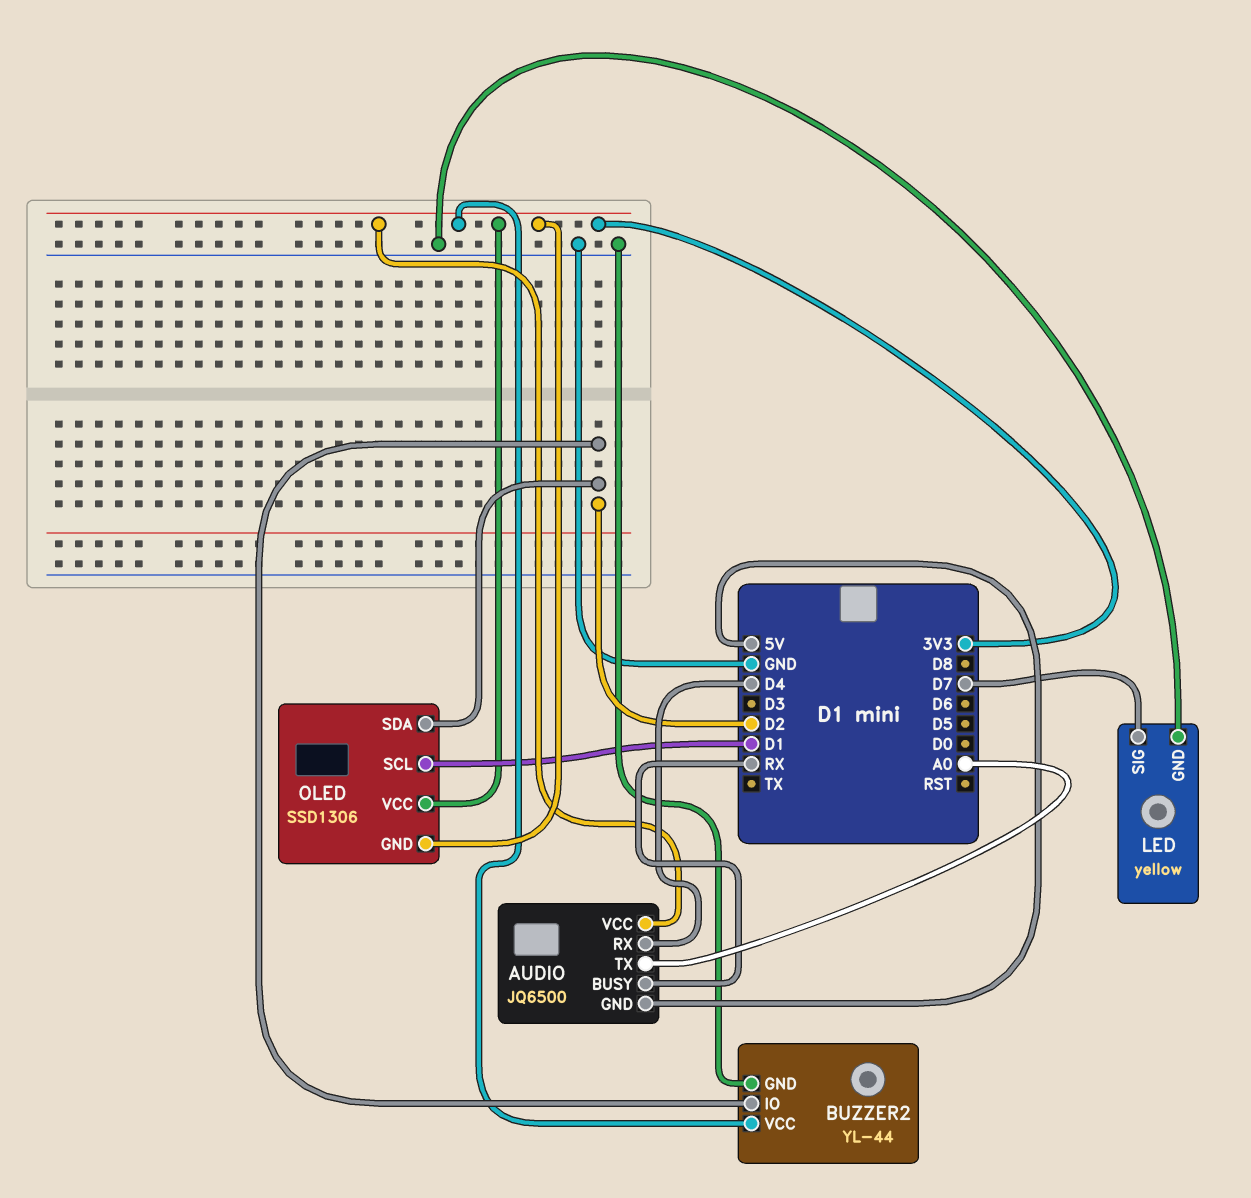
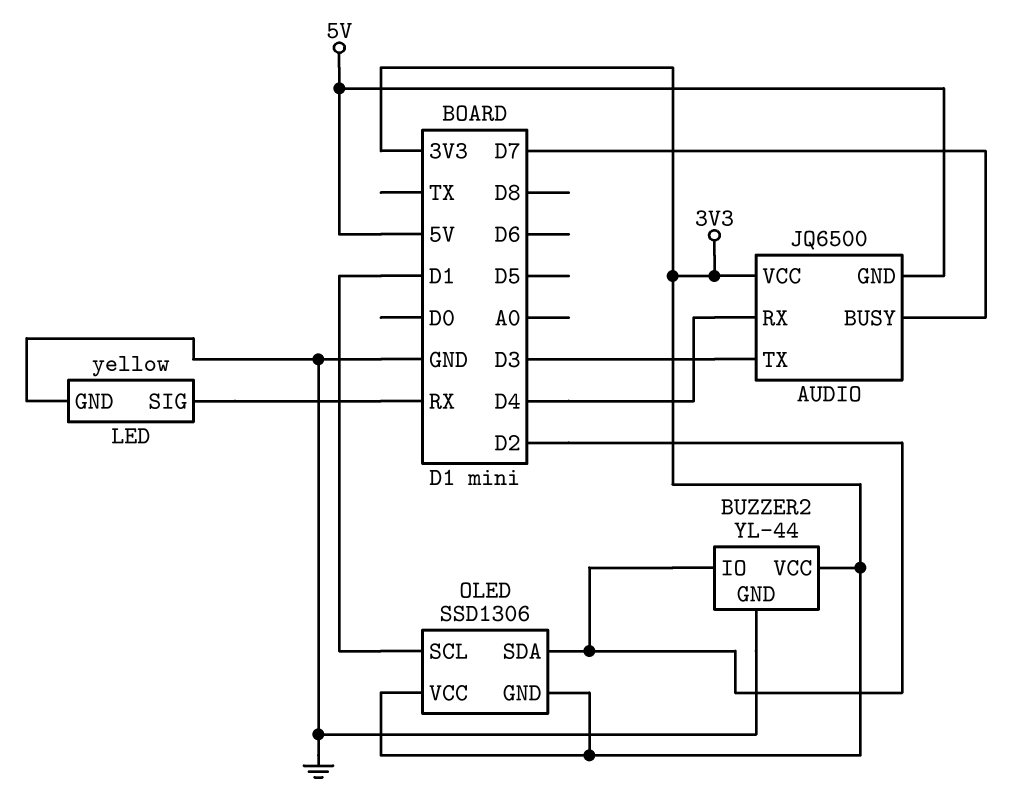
AUDIO pin BUSY: RX -> D7
AUDIO pin TX: A0 -> D3
LED pin SIG: D7 -> RX

